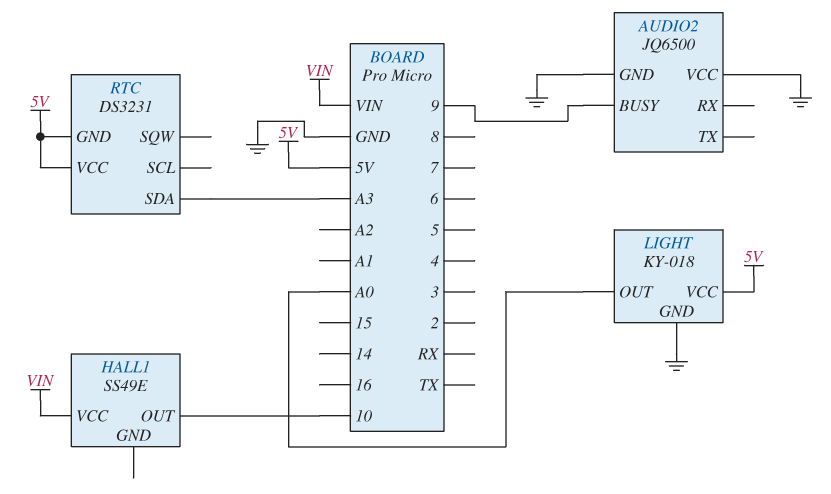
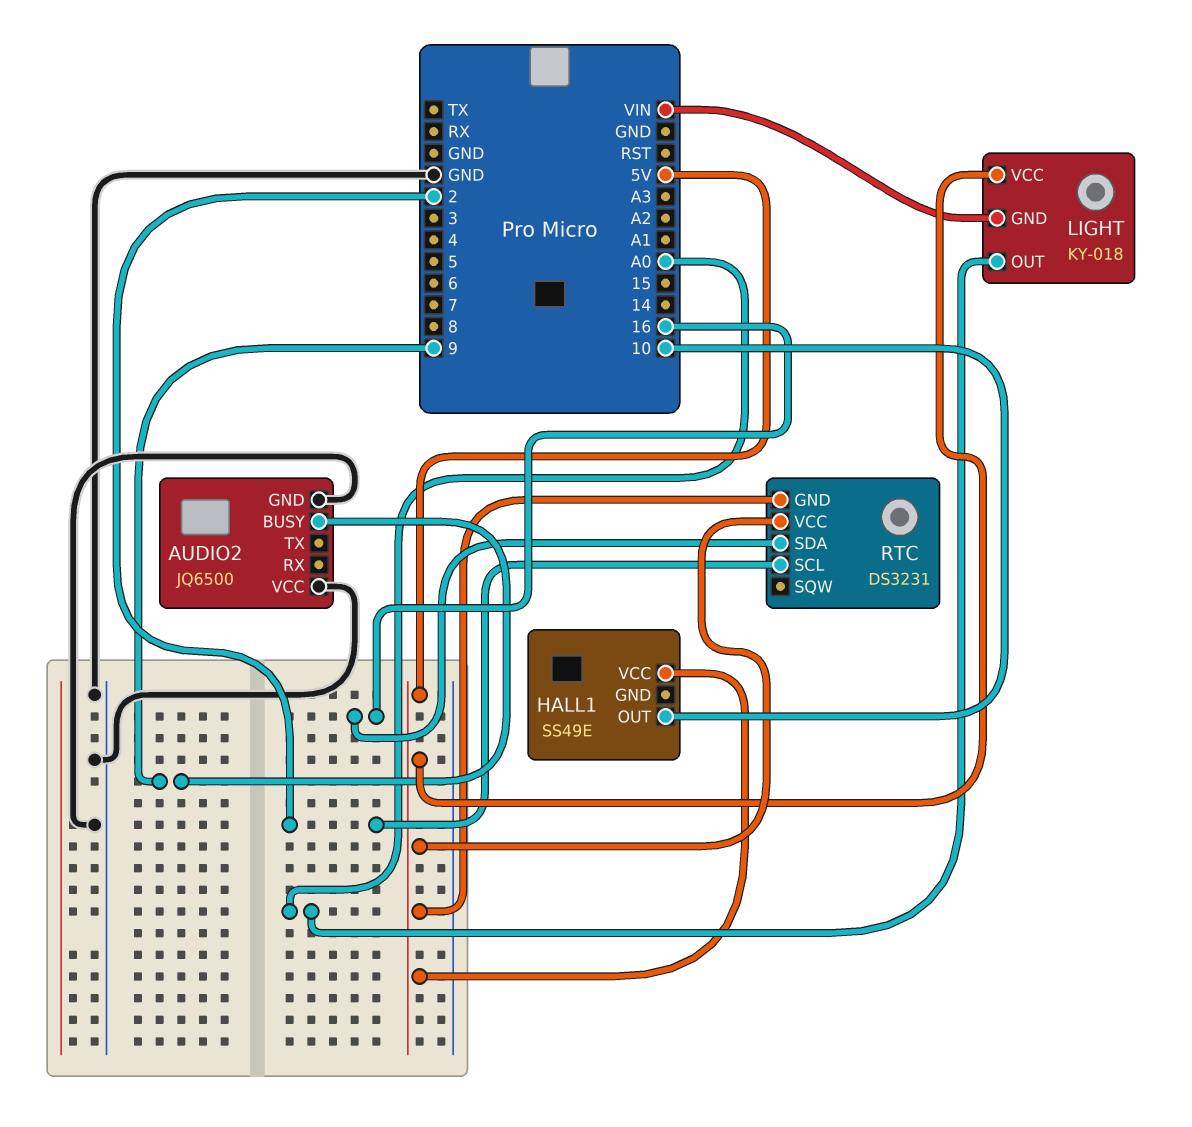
HALL1 pin VCC: VIN -> 5V
LIGHT pin GND: GND -> VIN
RTC pin SCL: none -> 2
RTC pin SDA: A3 -> 16

